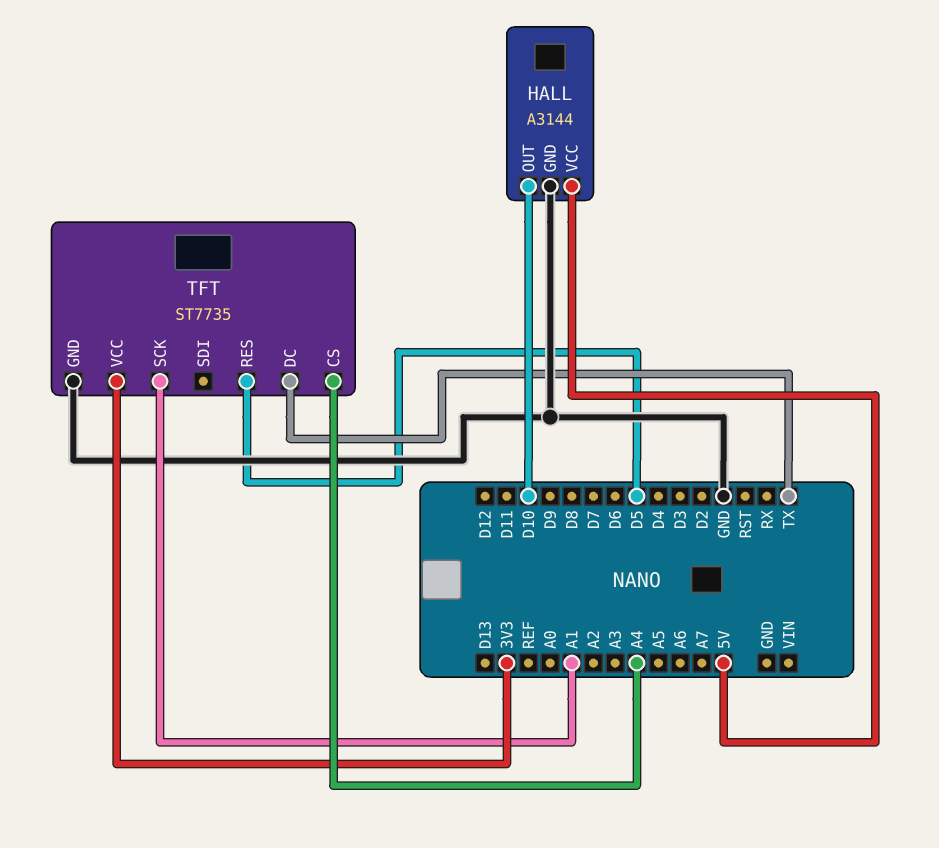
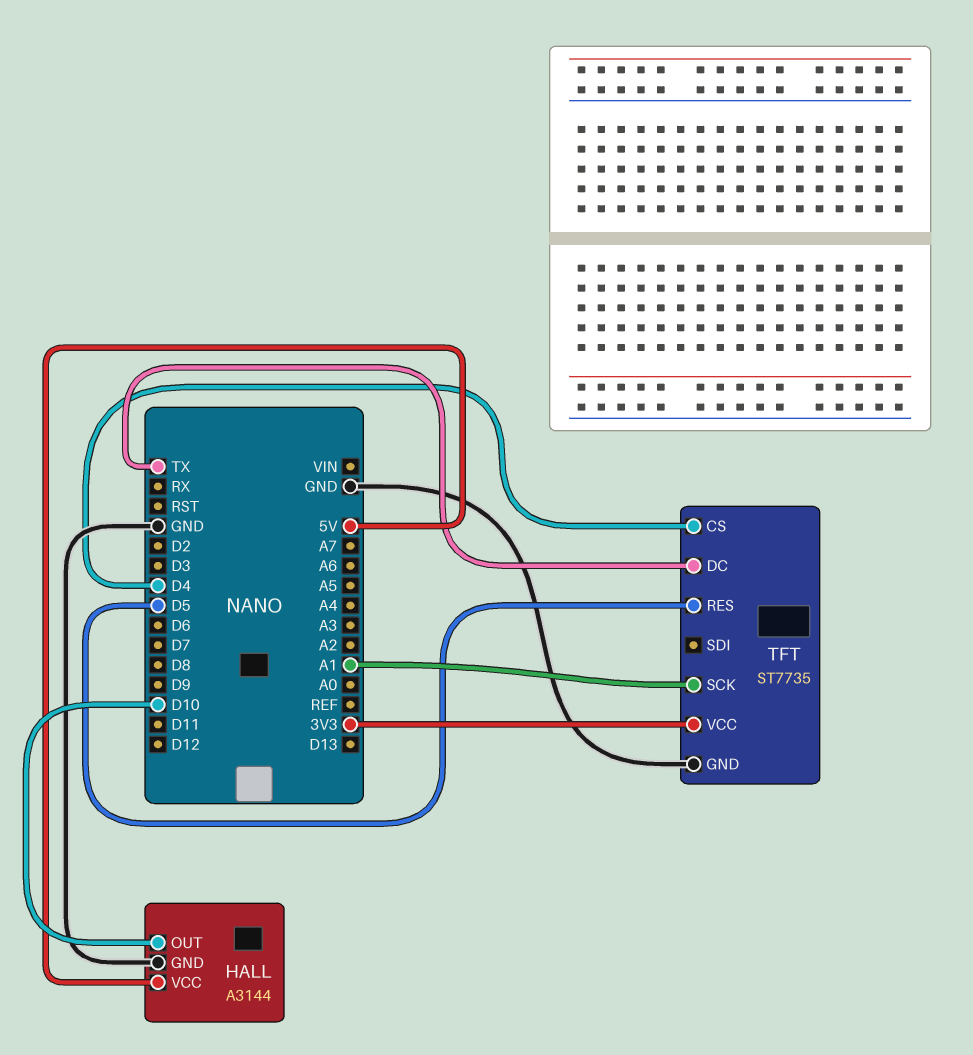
TFT pin CS: A4 -> D4

